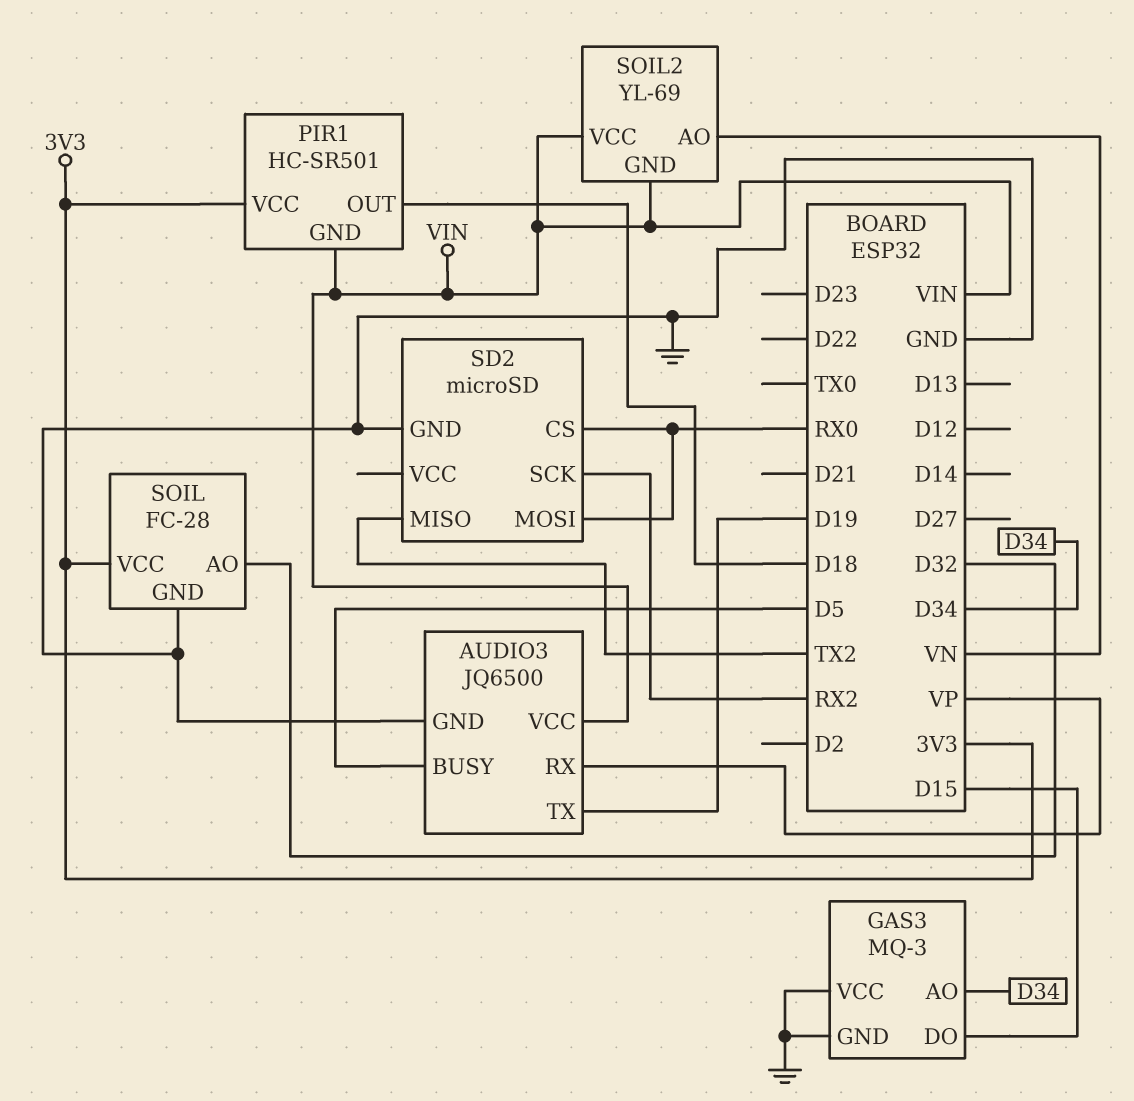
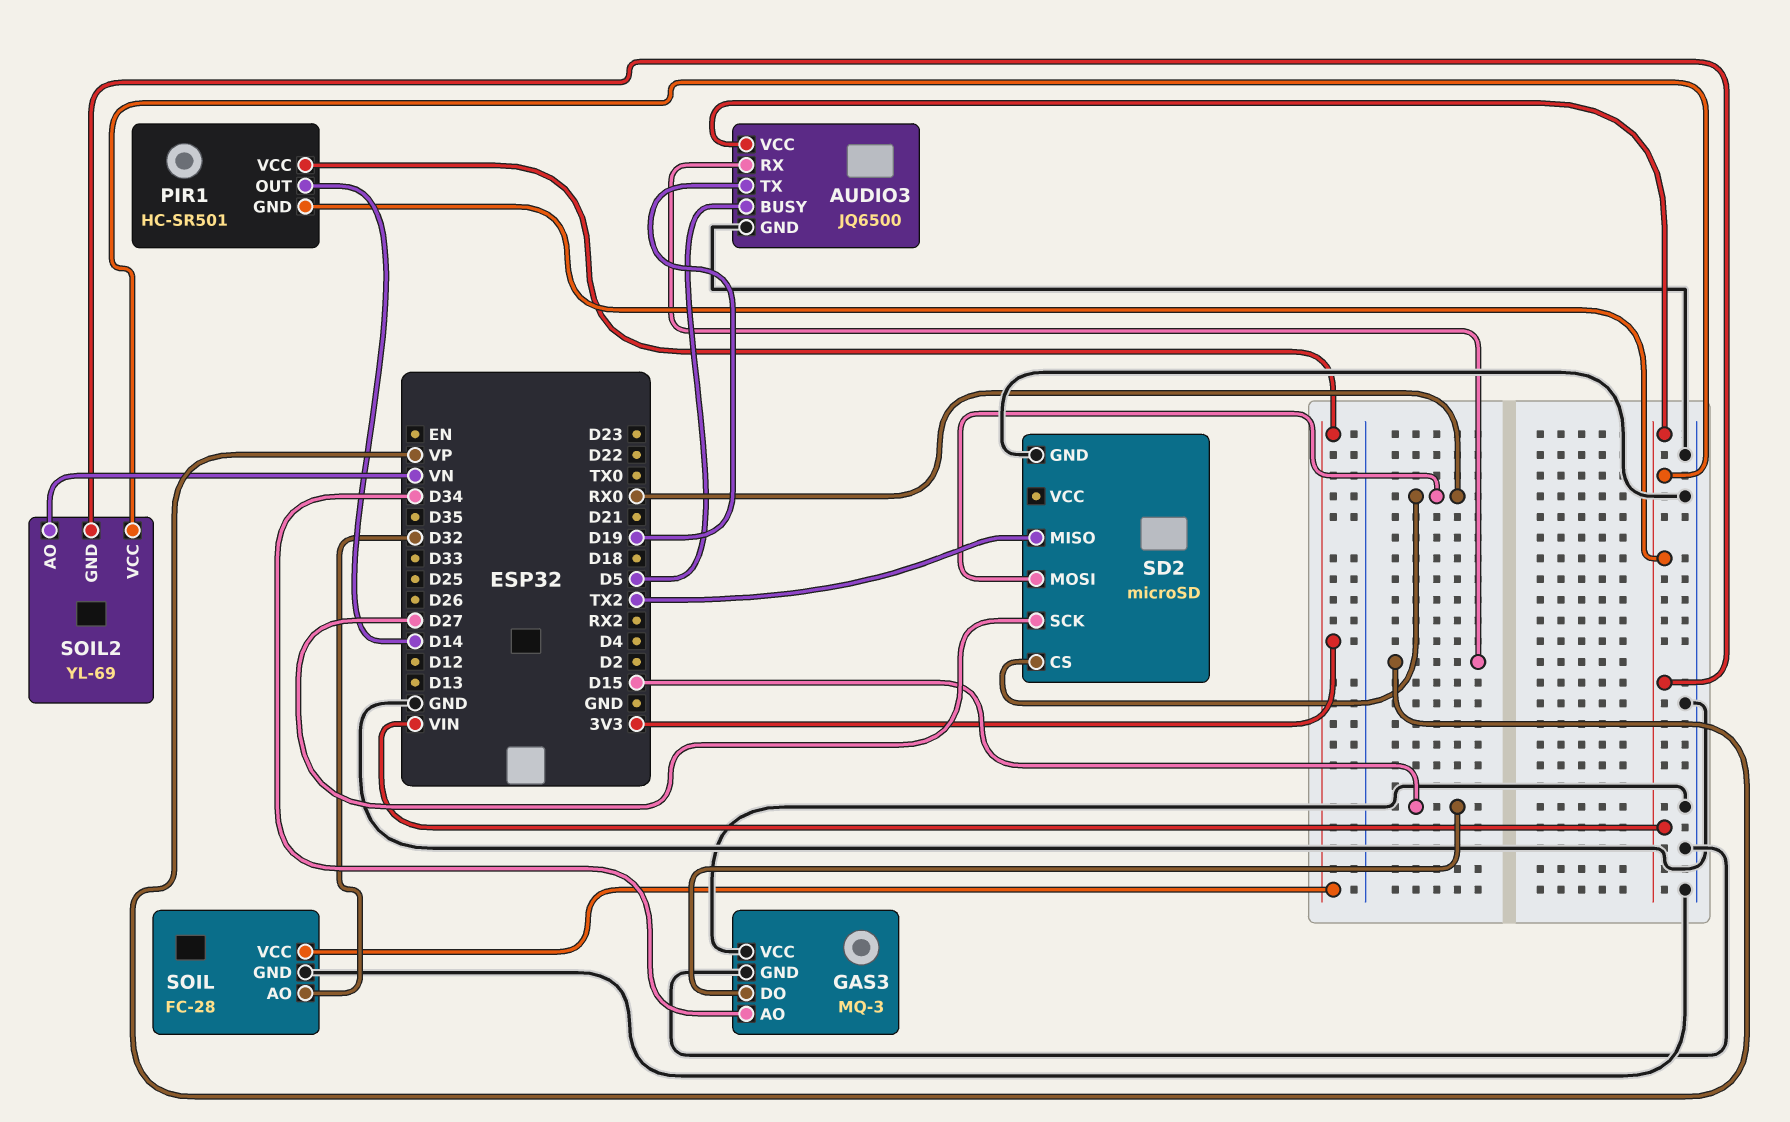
PIR1 pin OUT: D18 -> D14
SD2 pin SCK: RX2 -> D27

